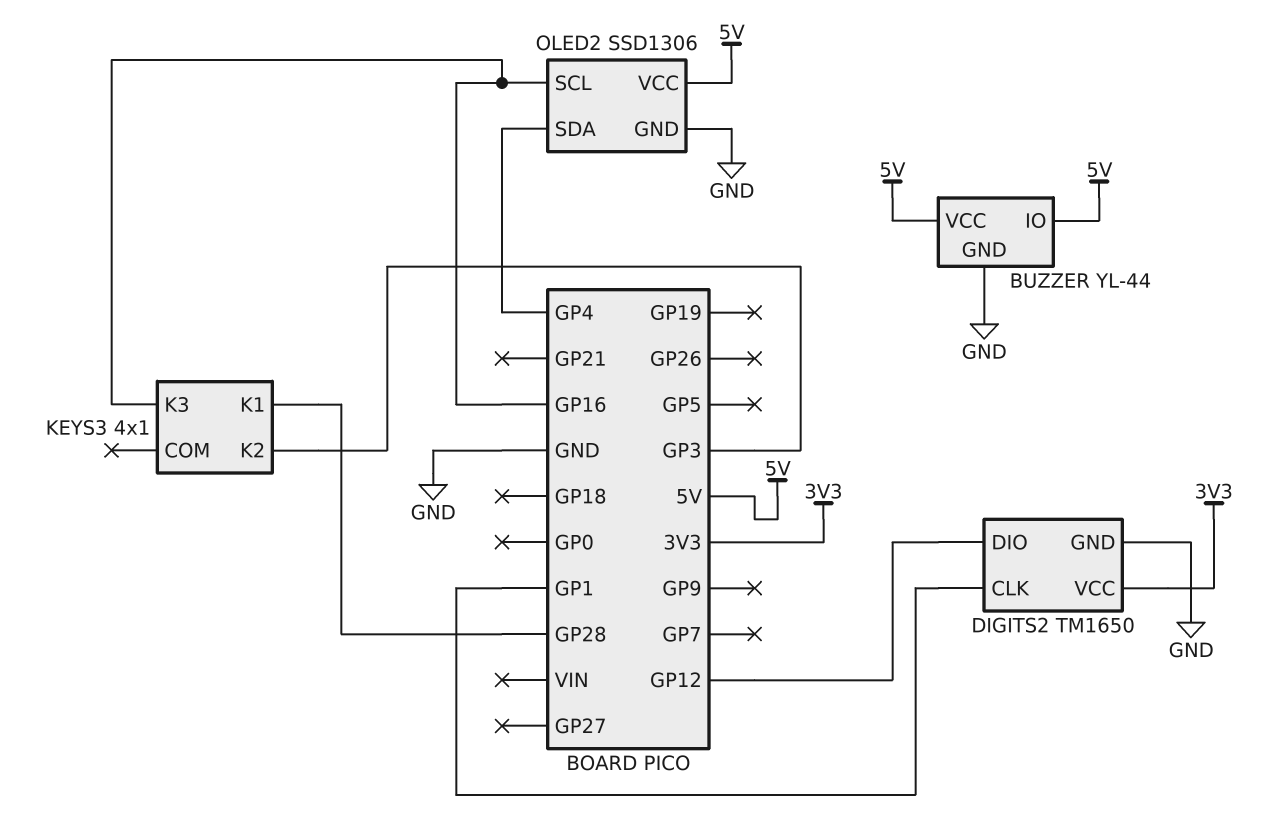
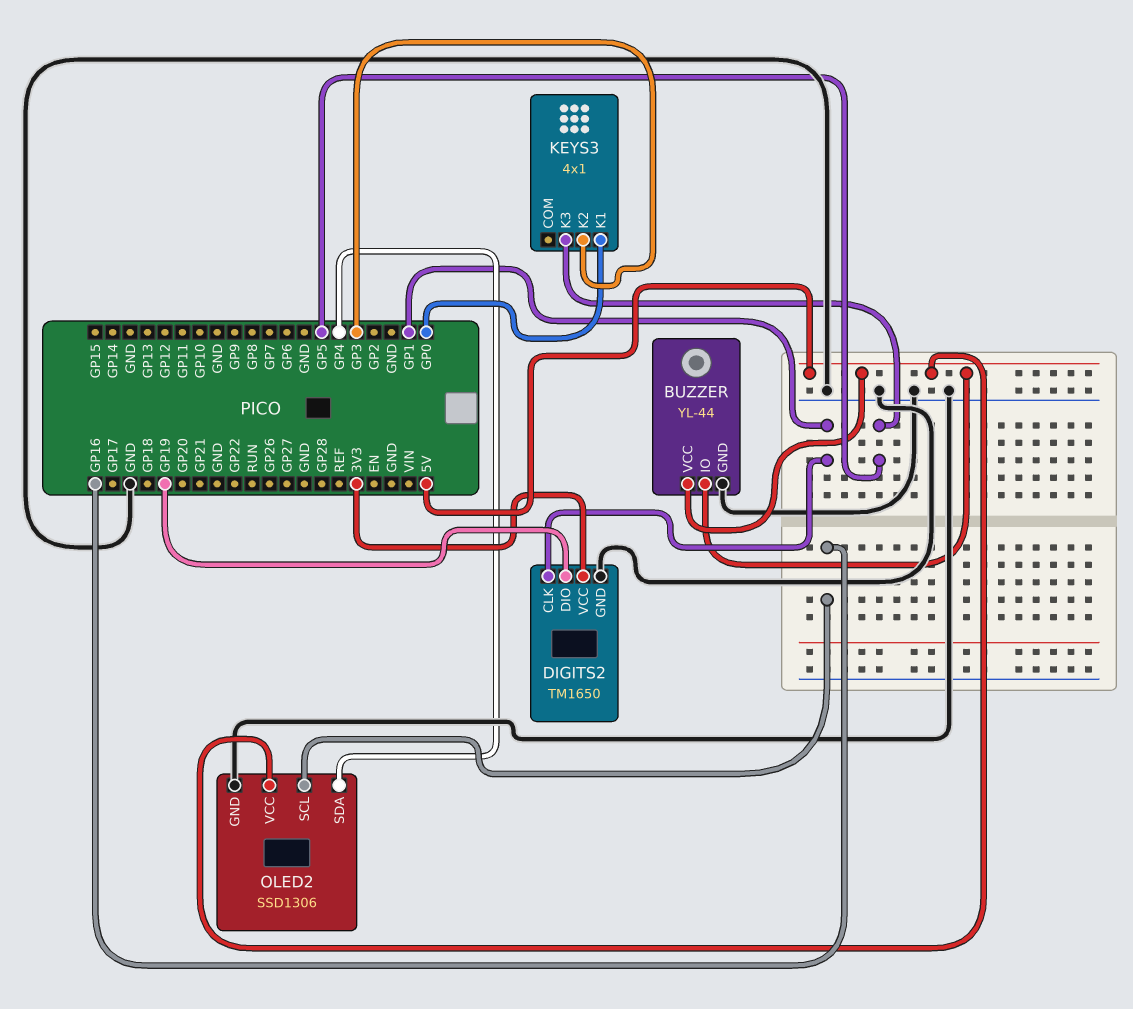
DIGITS2 pin DIO: GP12 -> GP19
KEYS3 pin K1: GP28 -> GP0
KEYS3 pin K3: GP16 -> GP5

